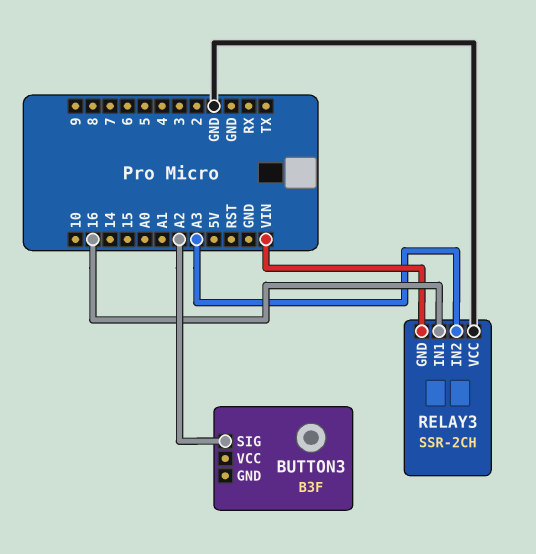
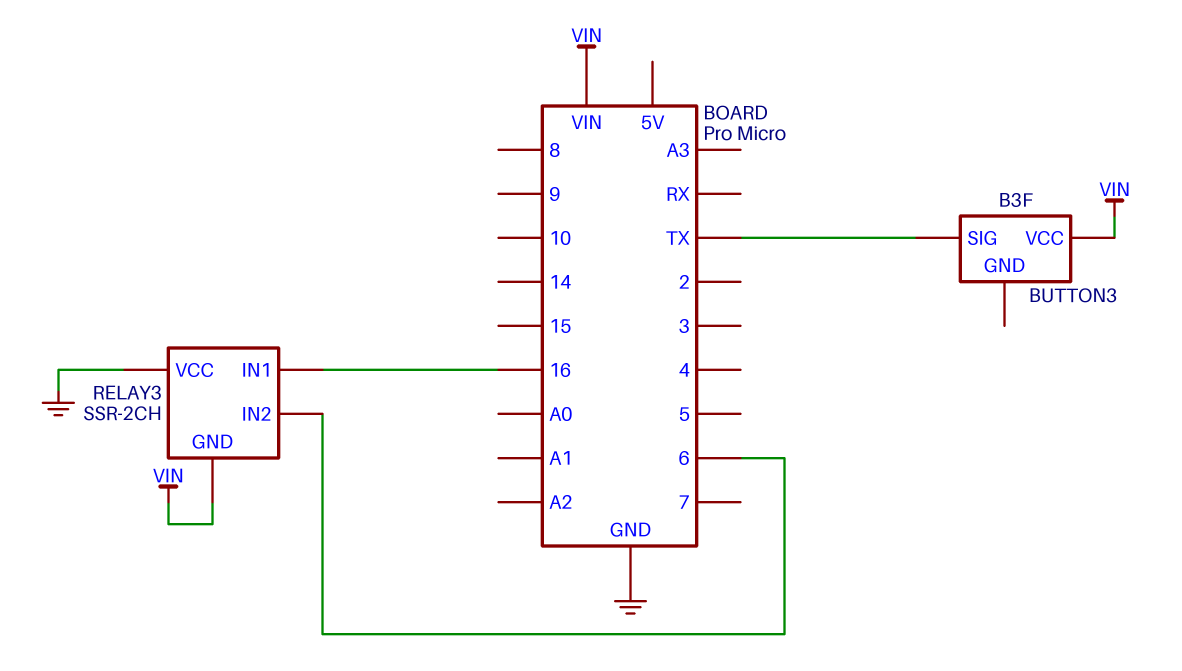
BUTTON3 pin SIG: A2 -> TX
BUTTON3 pin VCC: none -> VIN
RELAY3 pin IN2: A3 -> 6

